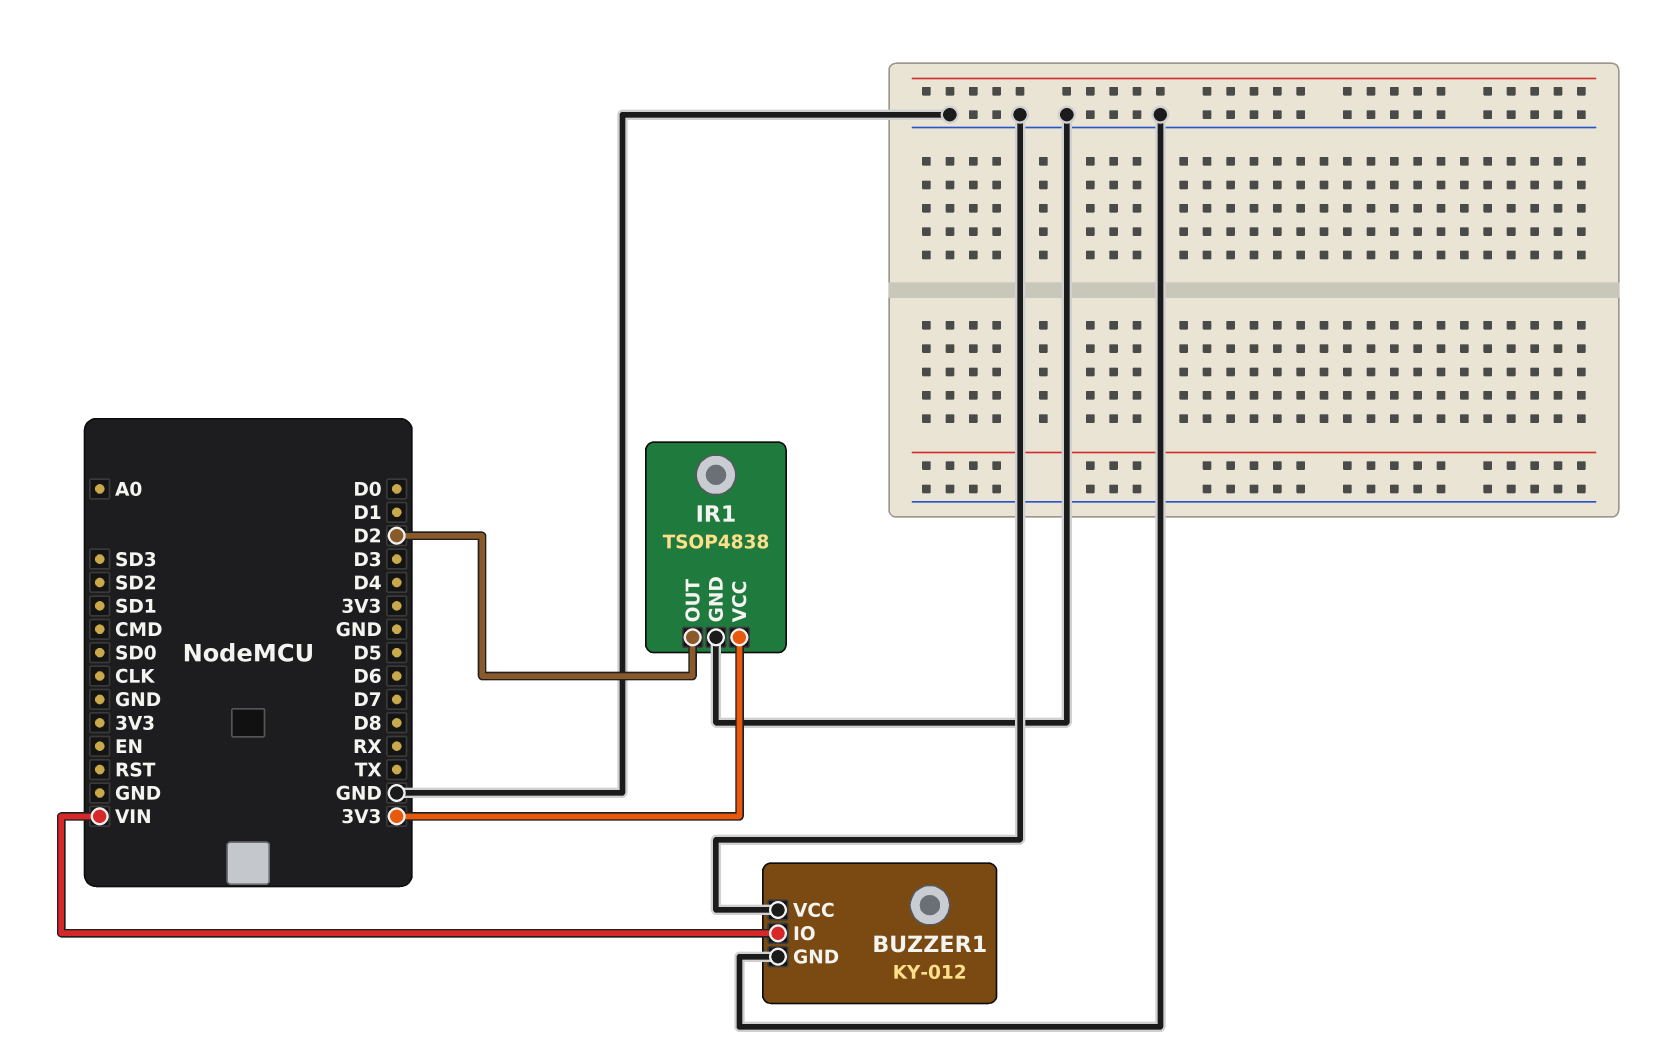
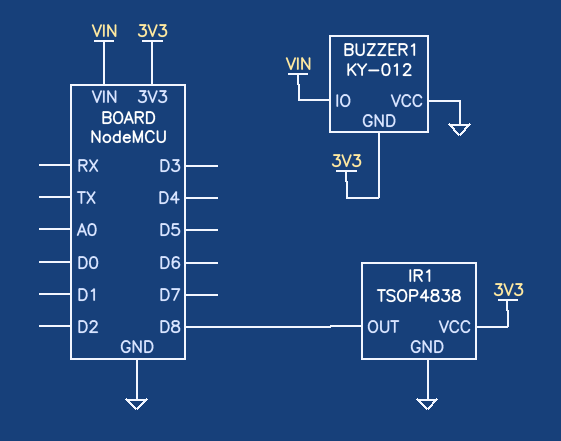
BUZZER1 pin GND: GND -> 3V3
IR1 pin OUT: D2 -> D8

